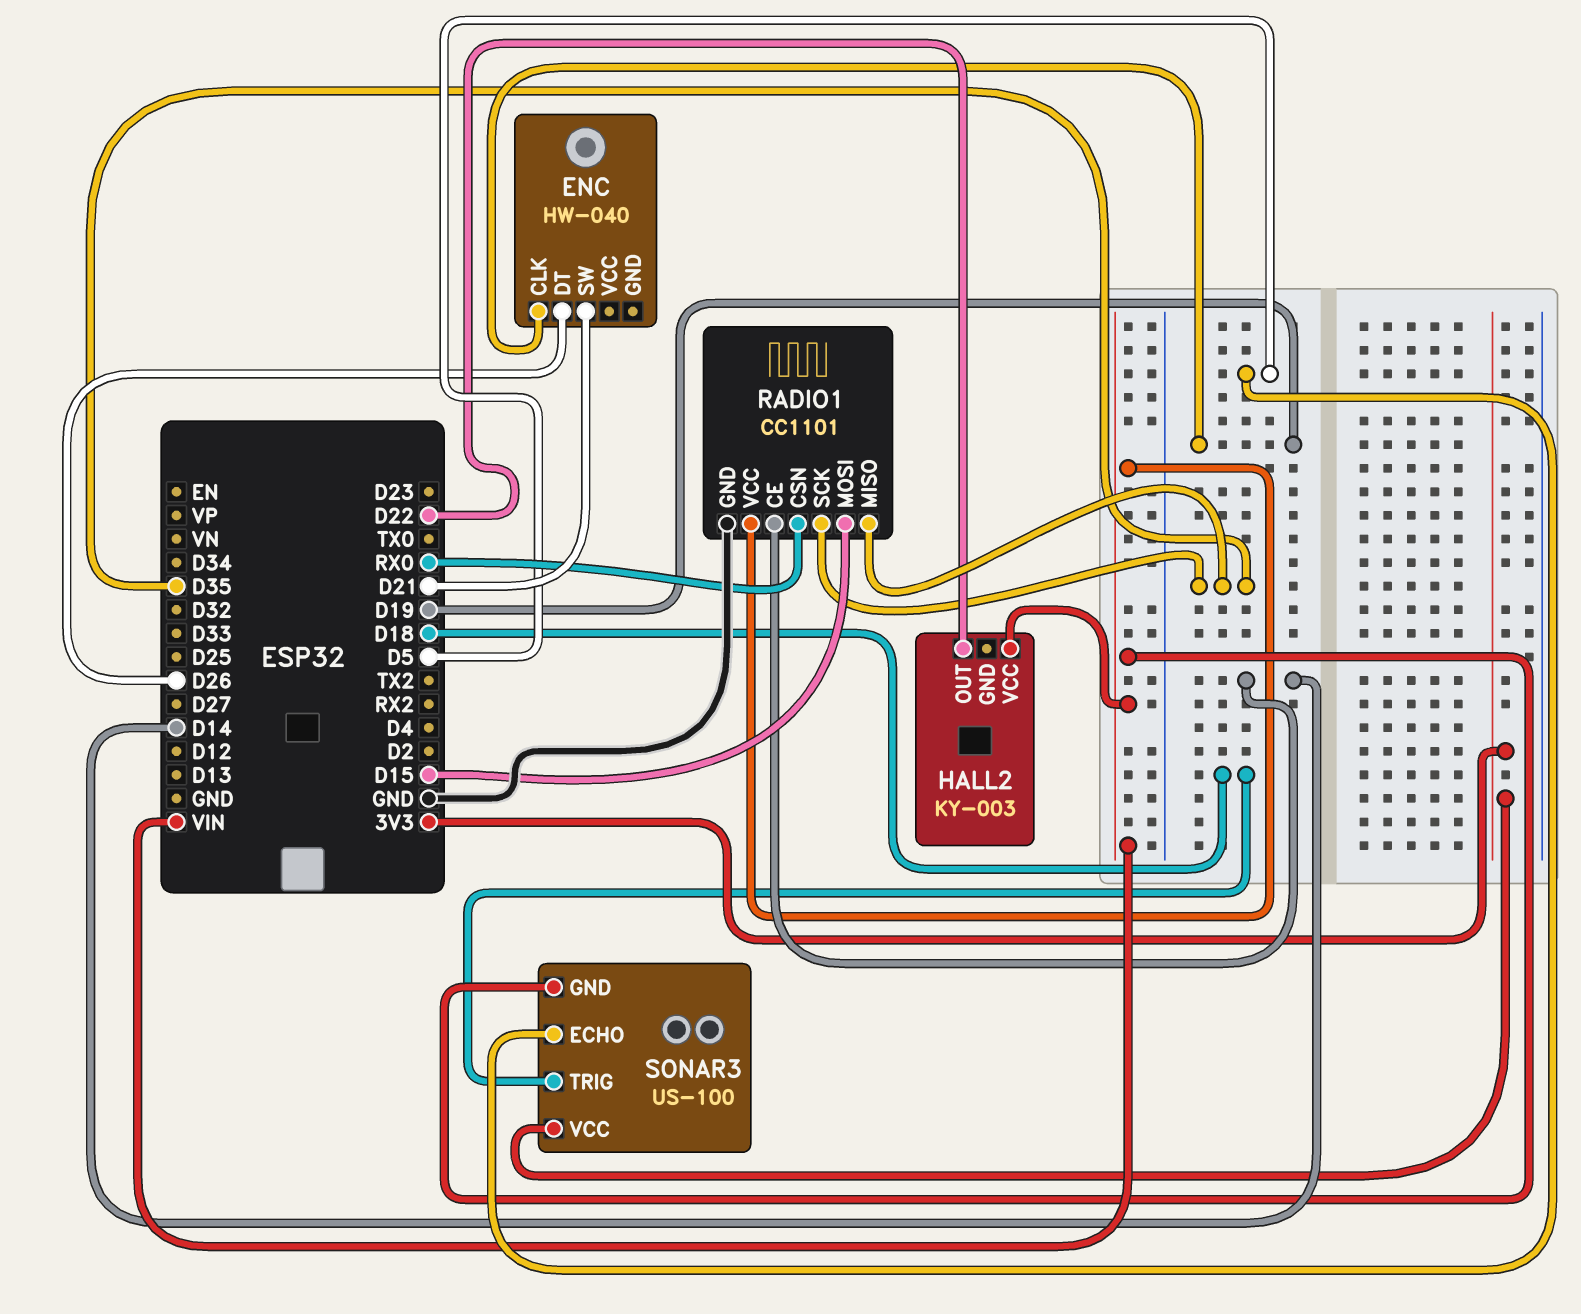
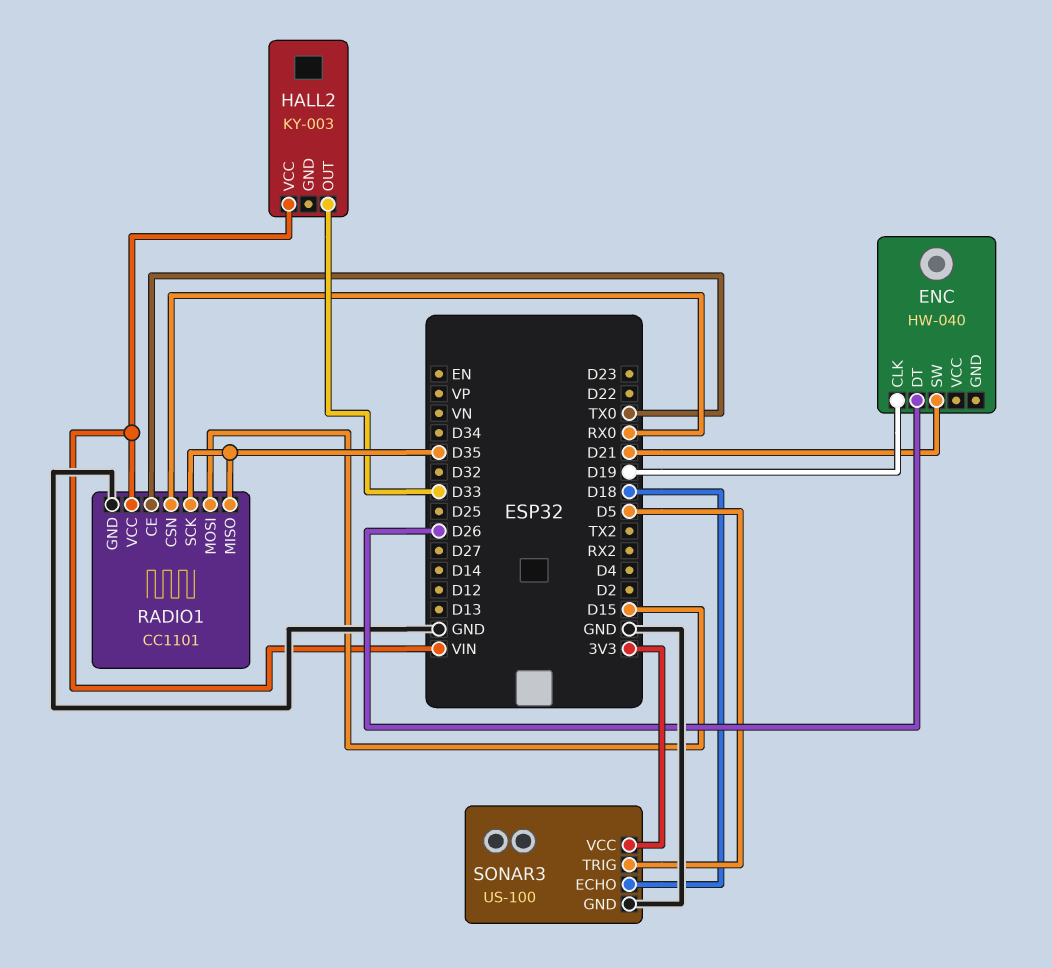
HALL2 pin OUT: D22 -> D33
RADIO1 pin CE: D14 -> TX0
SONAR3 pin ECHO: D5 -> D18
SONAR3 pin GND: VIN -> GND
SONAR3 pin TRIG: D18 -> D5

